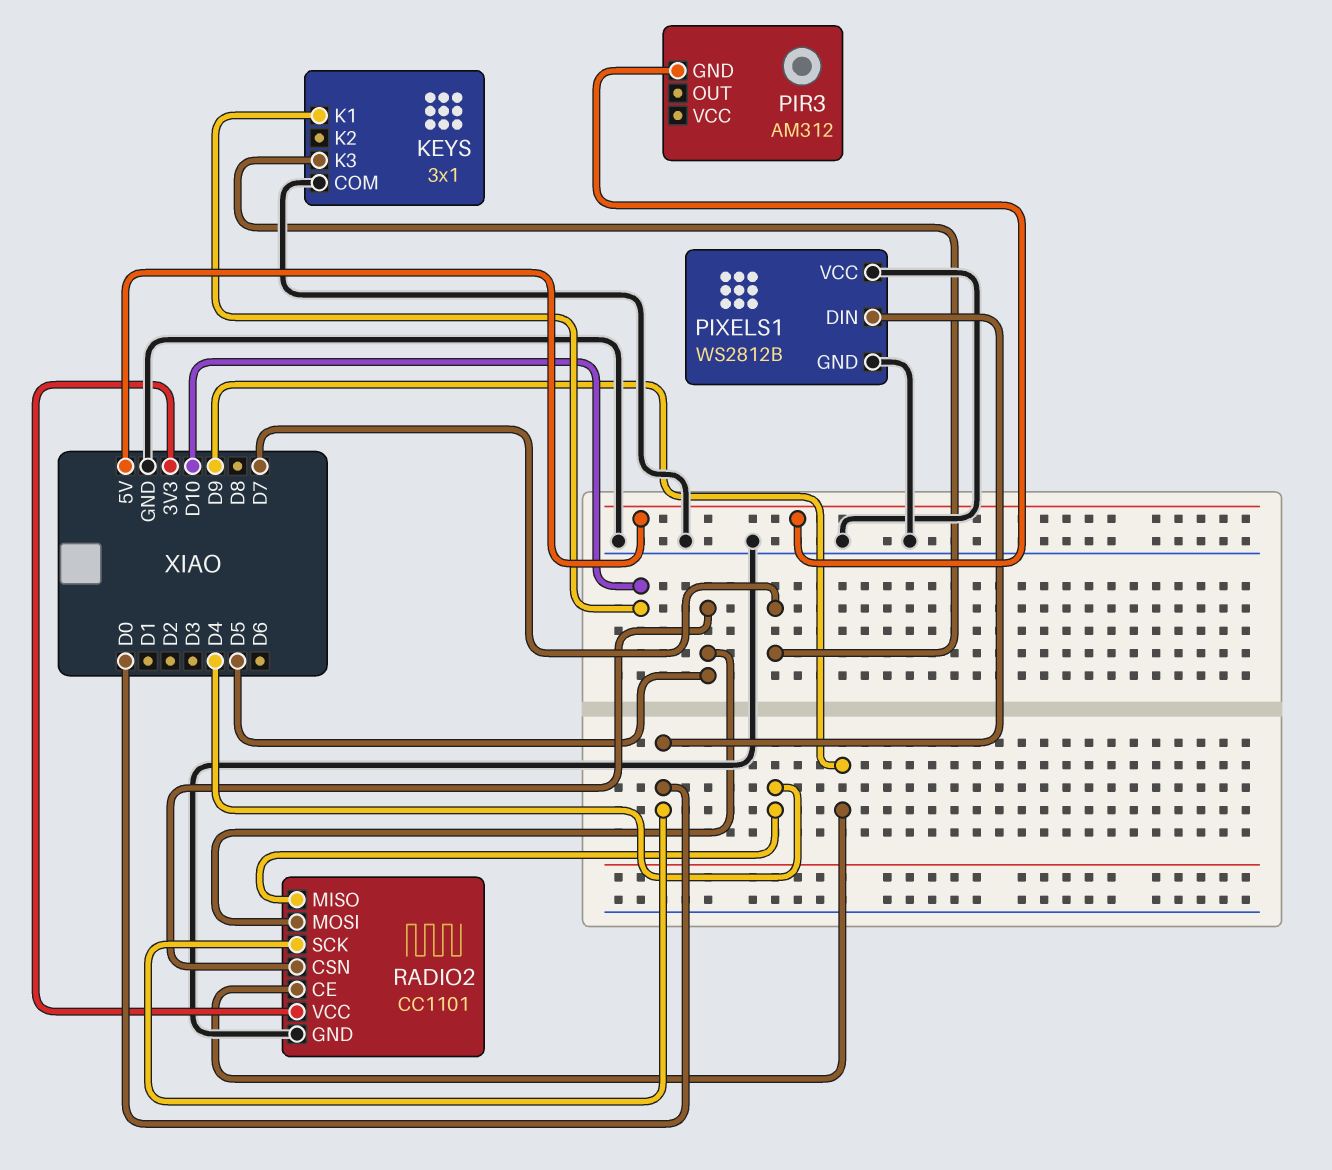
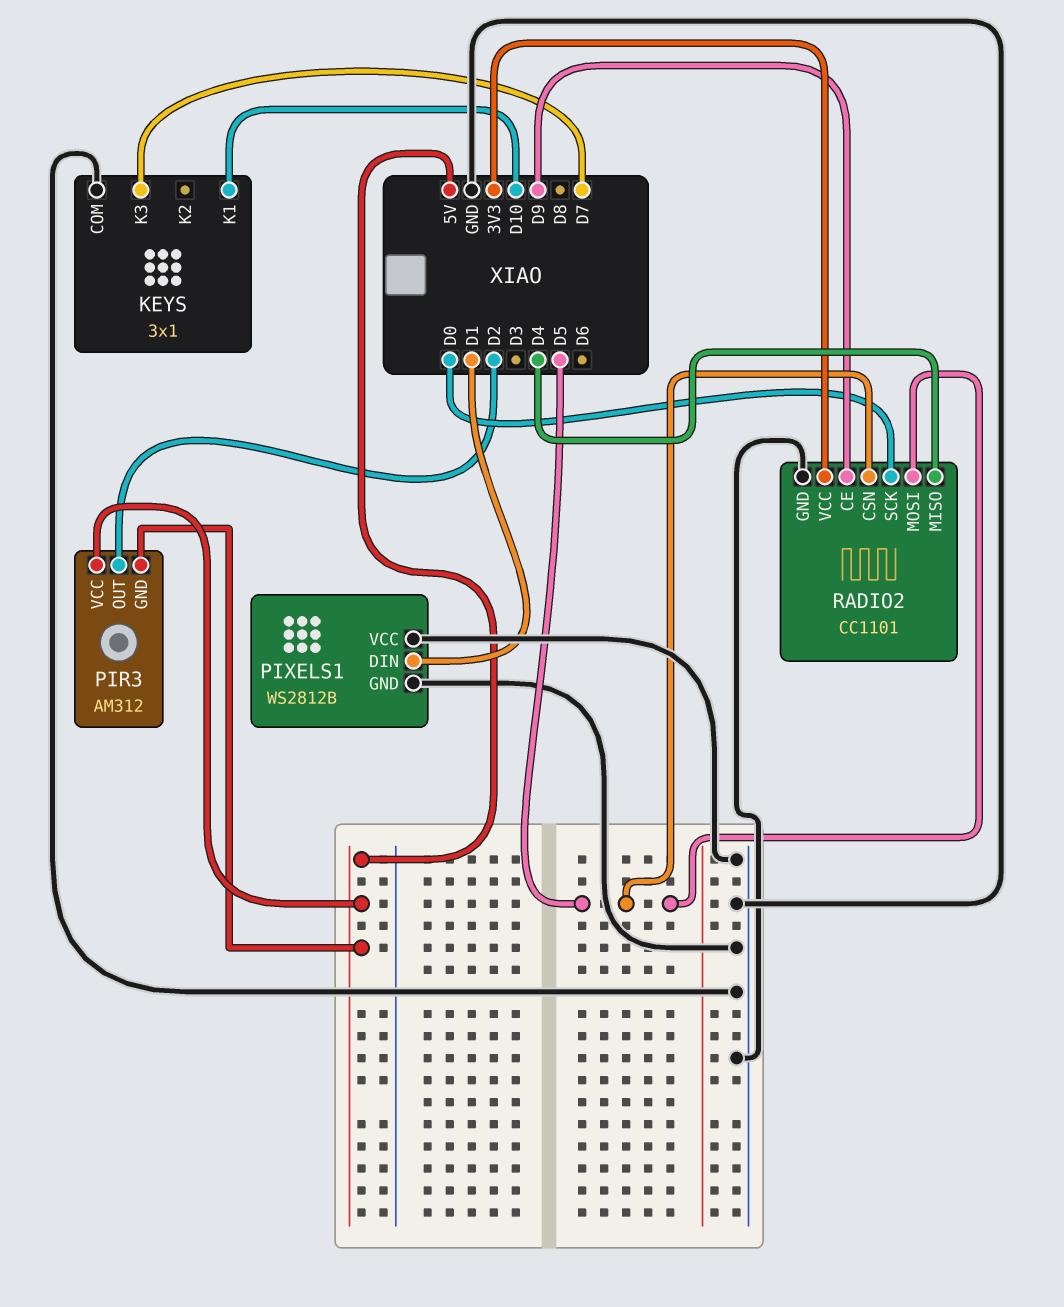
PIR3 pin OUT: none -> D2
PIR3 pin VCC: none -> 5V
PIXELS1 pin DIN: D0 -> D1

